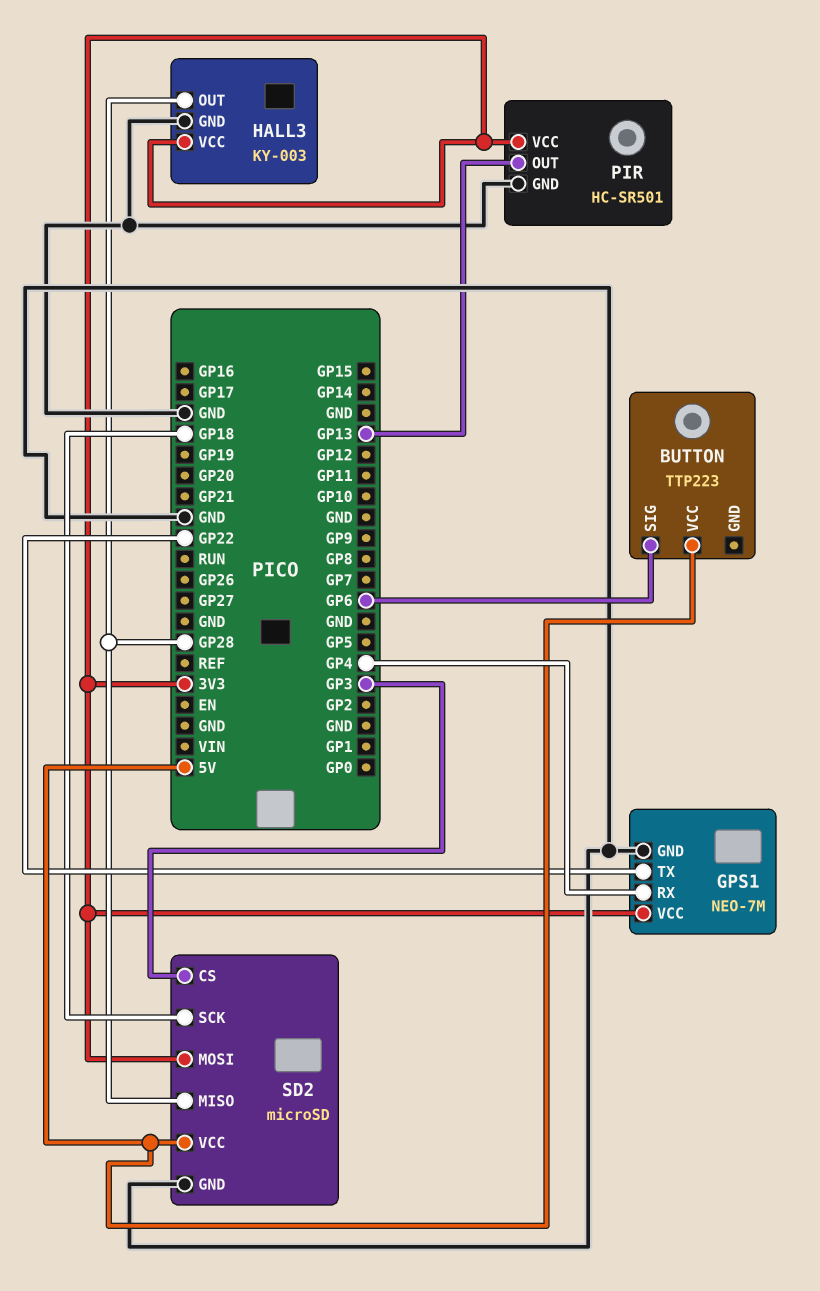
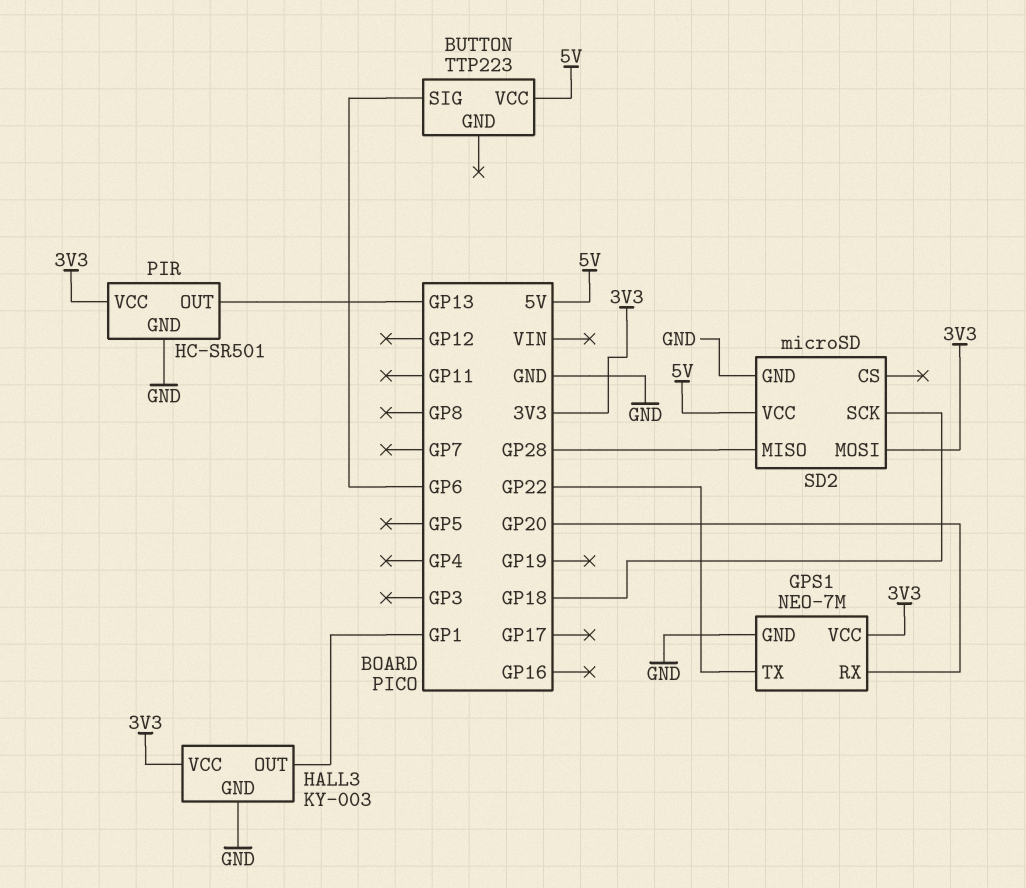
GPS1 pin RX: GP4 -> GP20
HALL3 pin OUT: GP28 -> GP1
SD2 pin CS: GP3 -> none

